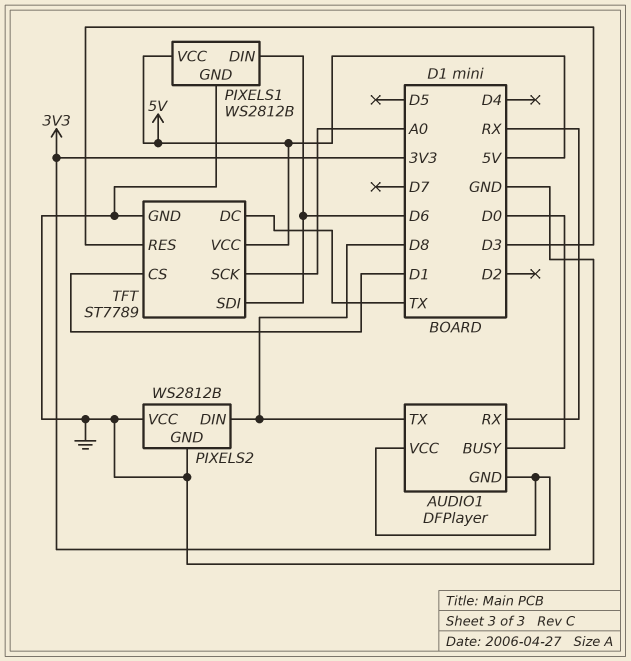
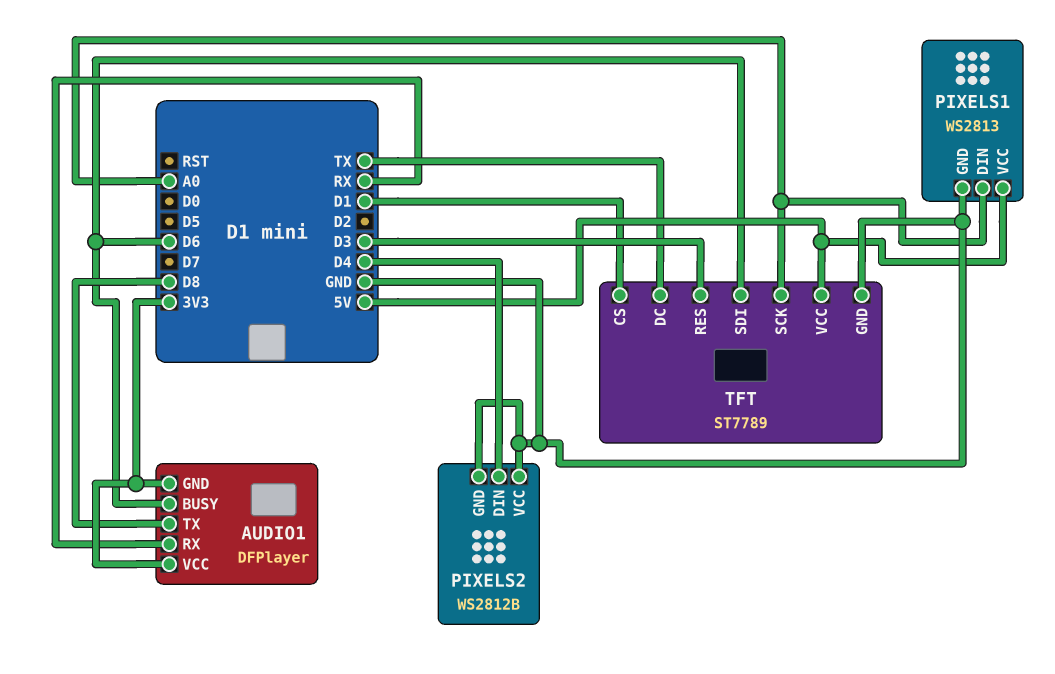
AUDIO1 pin BUSY: D0 -> D6
PIXELS1: WS2812B -> WS2813
PIXELS1 pin DIN: D6 -> A0
PIXELS2 pin DIN: D8 -> D4

